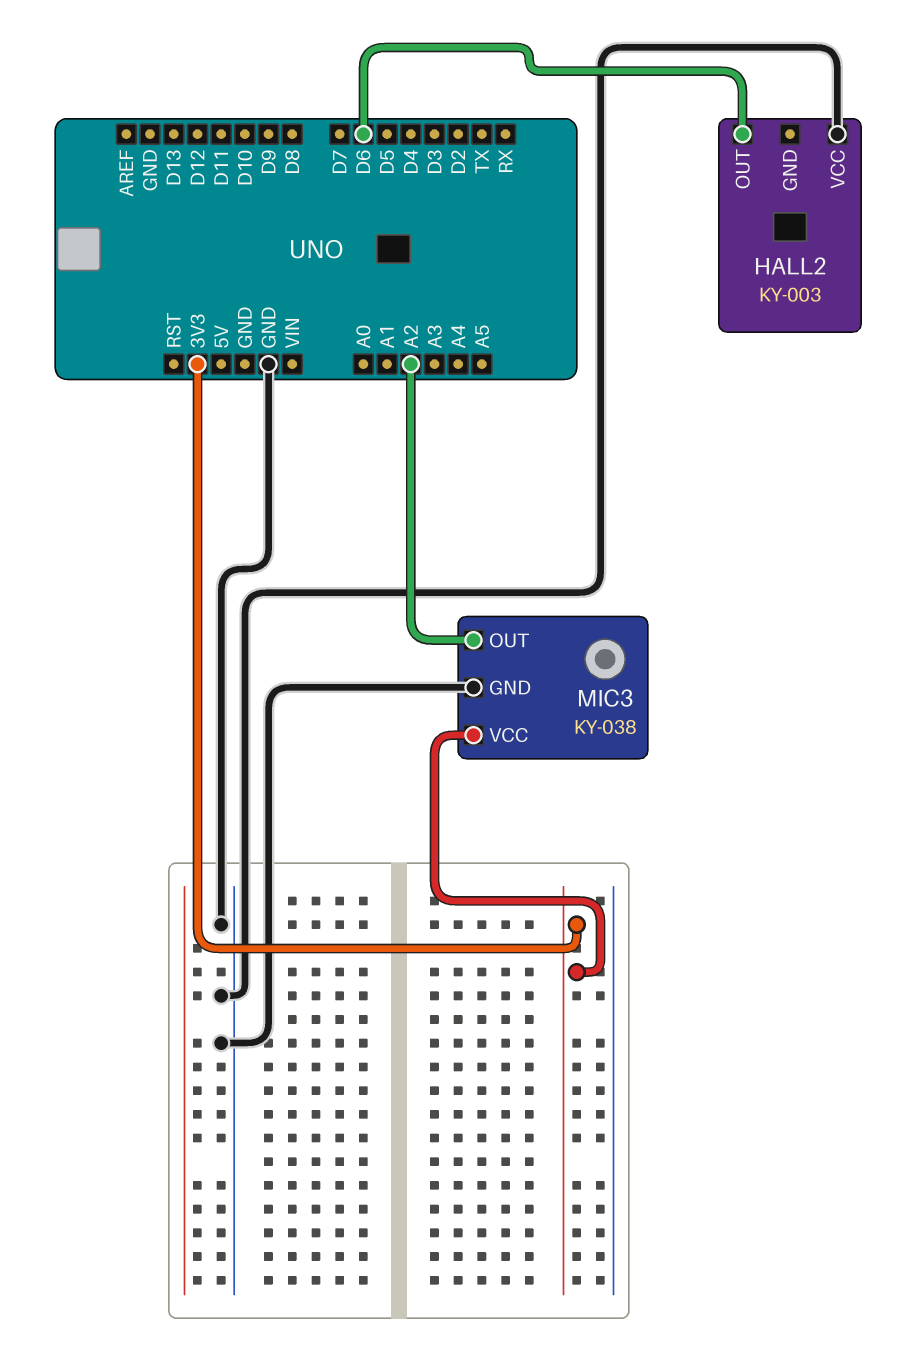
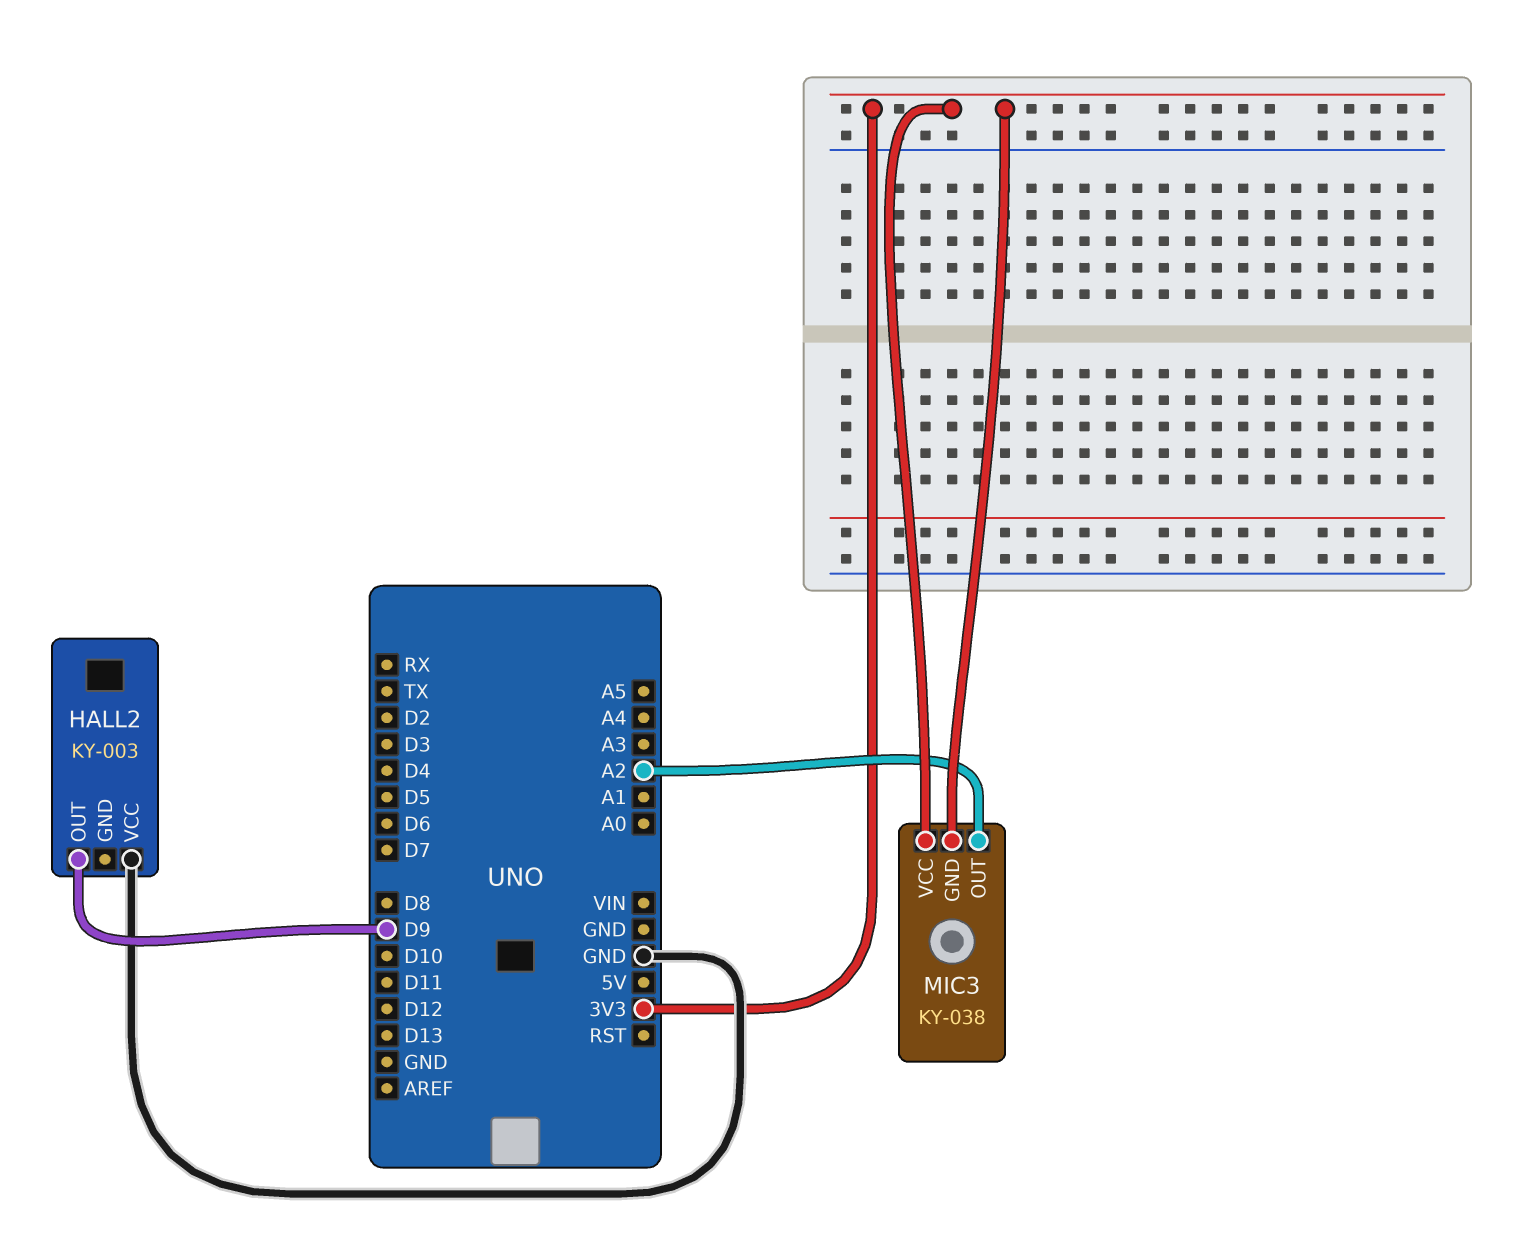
HALL2 pin OUT: D6 -> D9
MIC3 pin GND: GND -> 3V3

